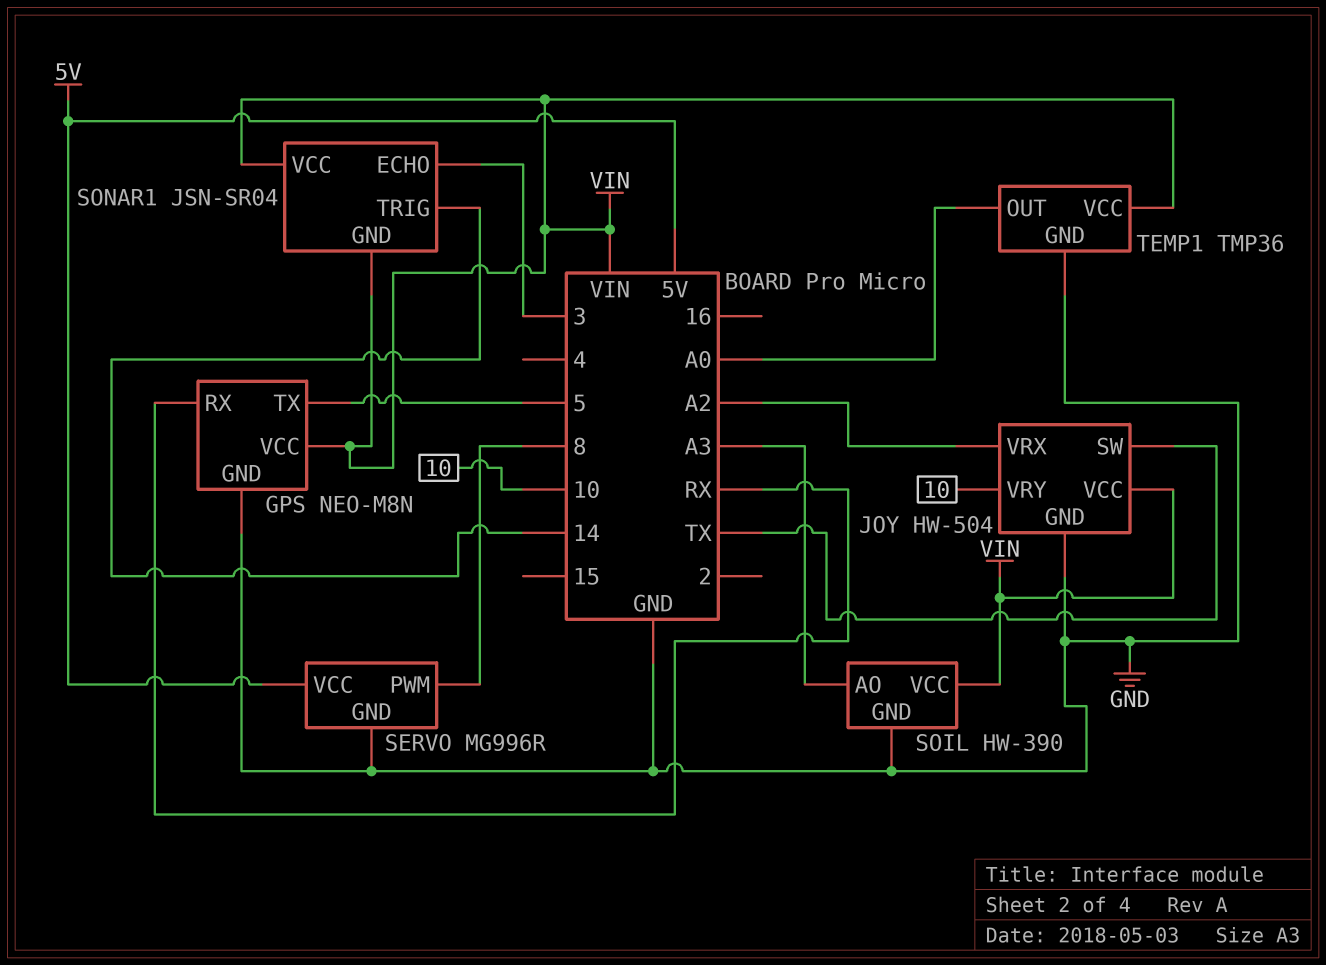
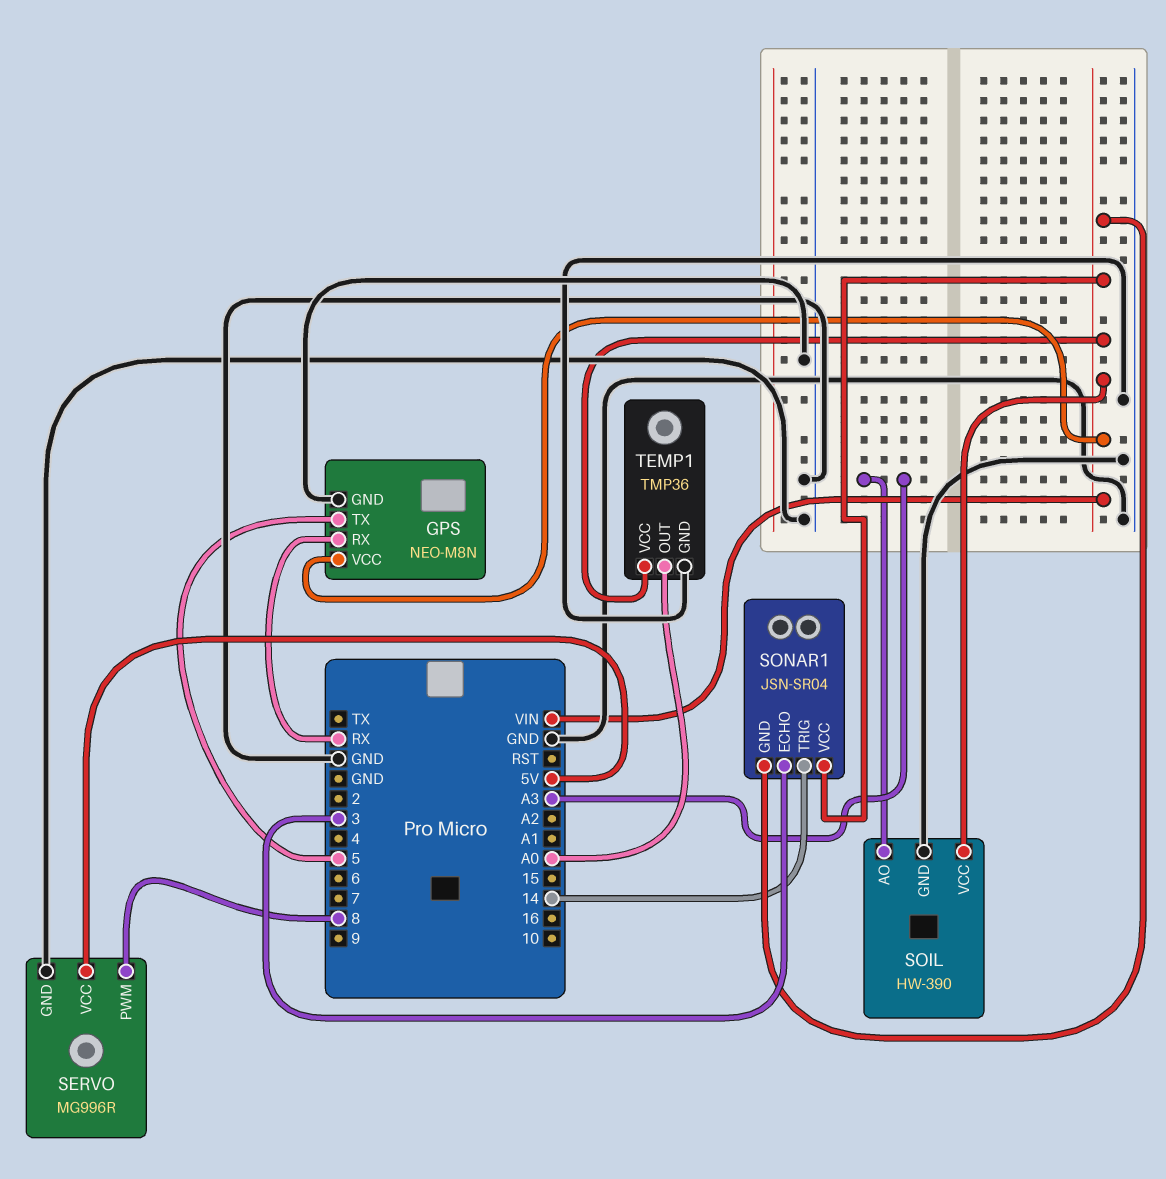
JOY: HW-504 -> none
JOY pin GND: GND -> none
JOY pin SW: TX -> none
JOY pin VCC: VIN -> none
JOY pin VRX: A2 -> none
JOY pin VRY: 10 -> none

